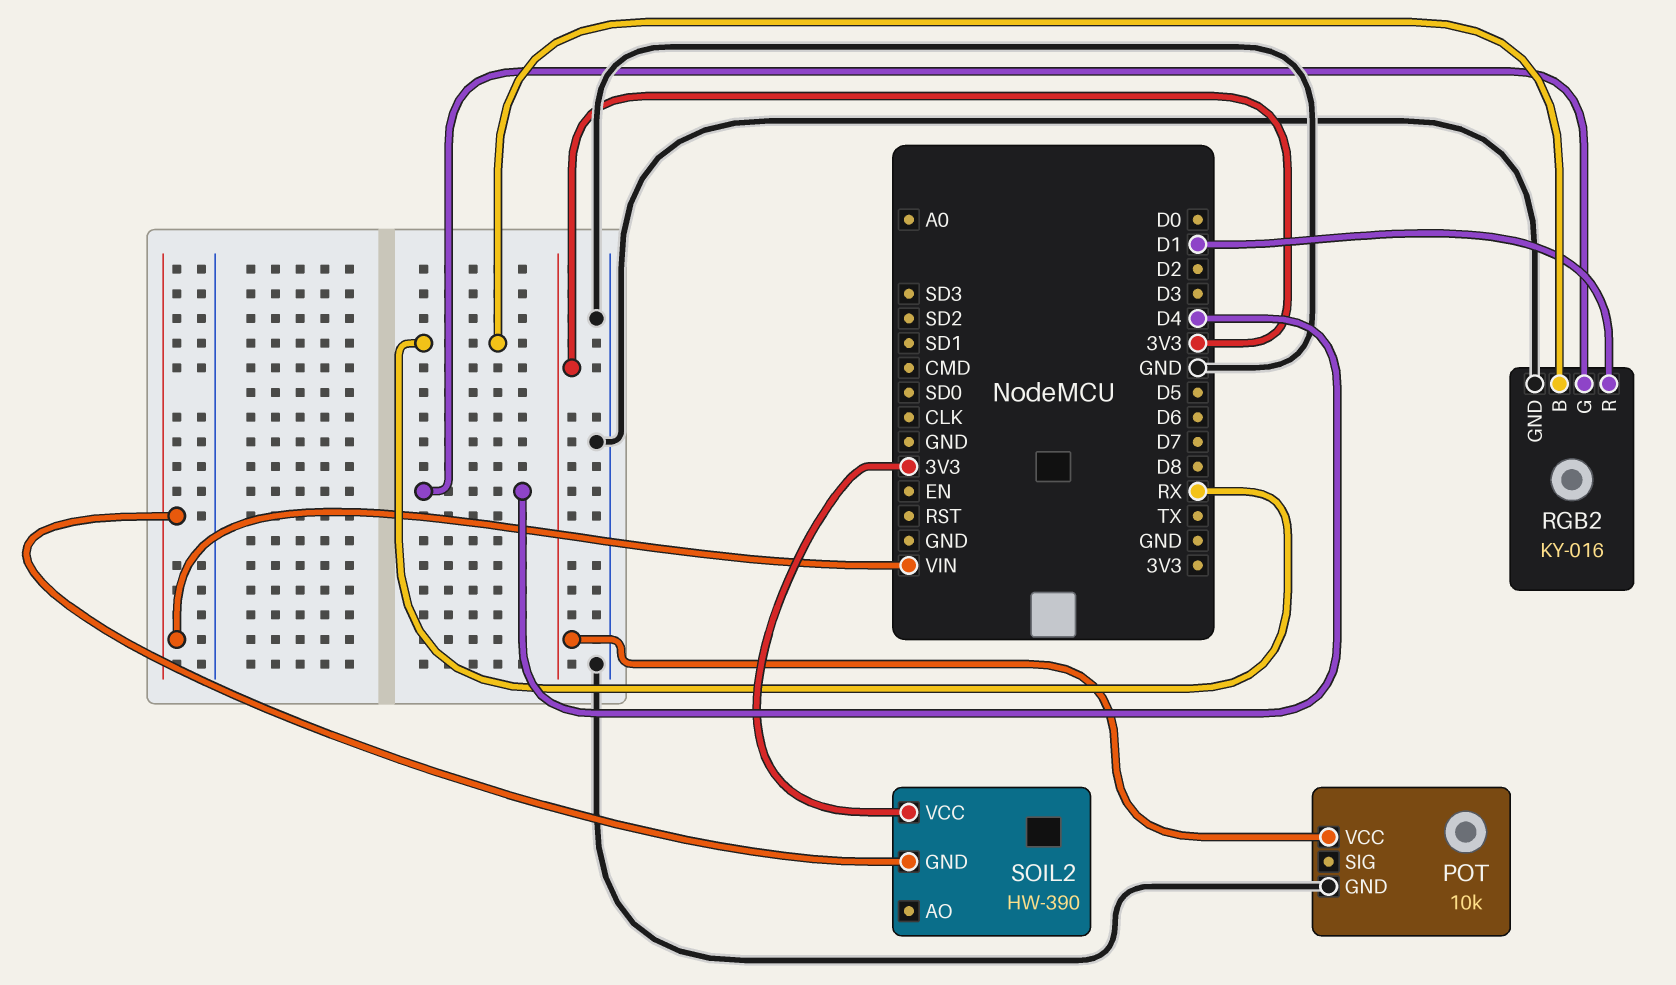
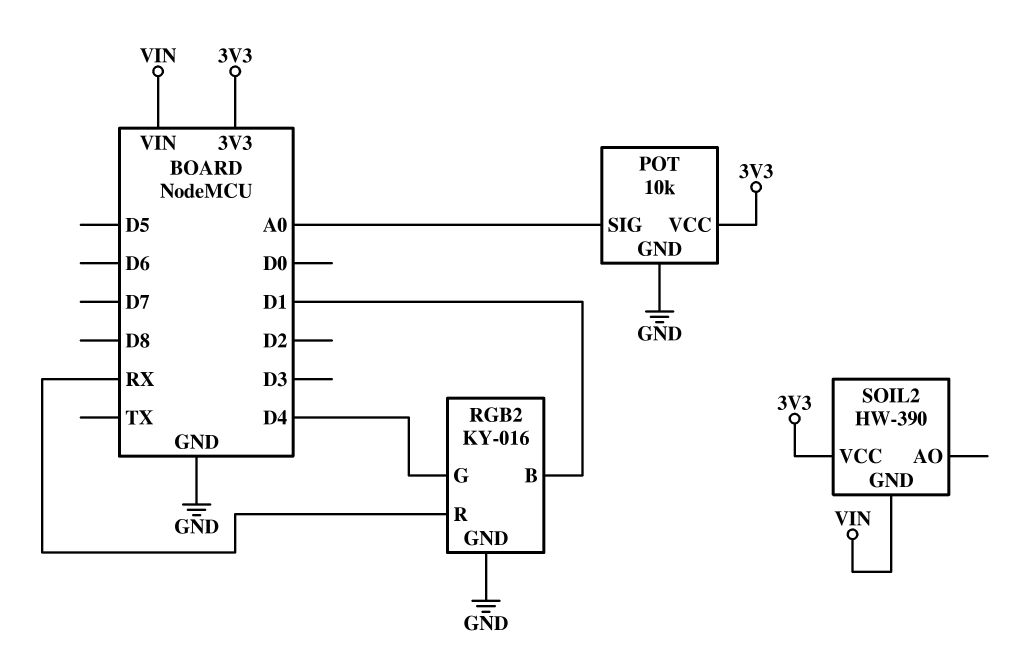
POT pin SIG: none -> A0
RGB2 pin B: RX -> D1
RGB2 pin R: D1 -> RX

